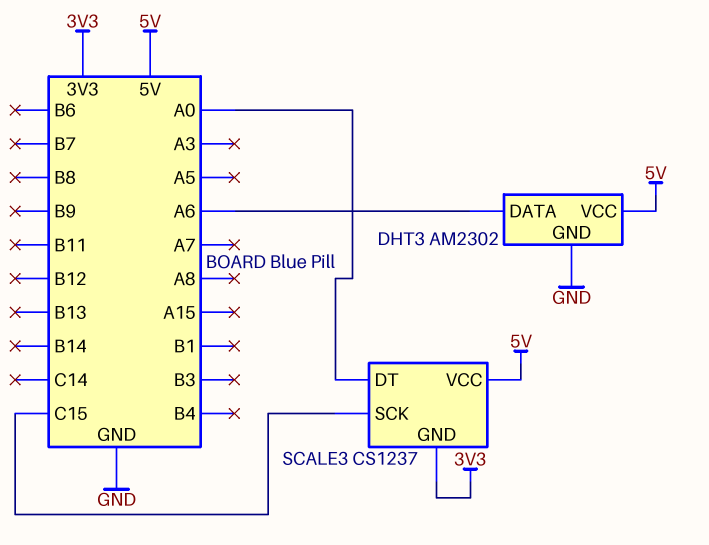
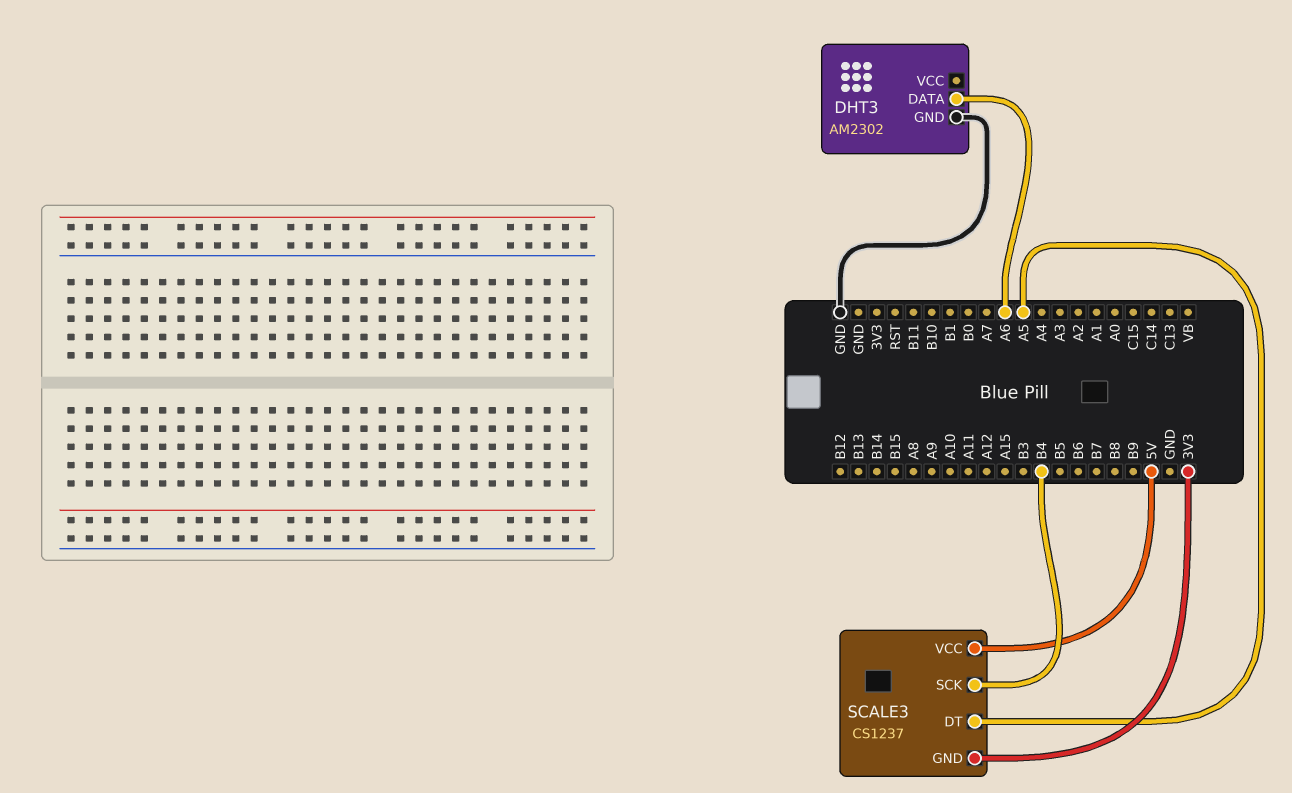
DHT3 pin VCC: 5V -> none
SCALE3 pin DT: A0 -> A5
SCALE3 pin SCK: C15 -> B4

